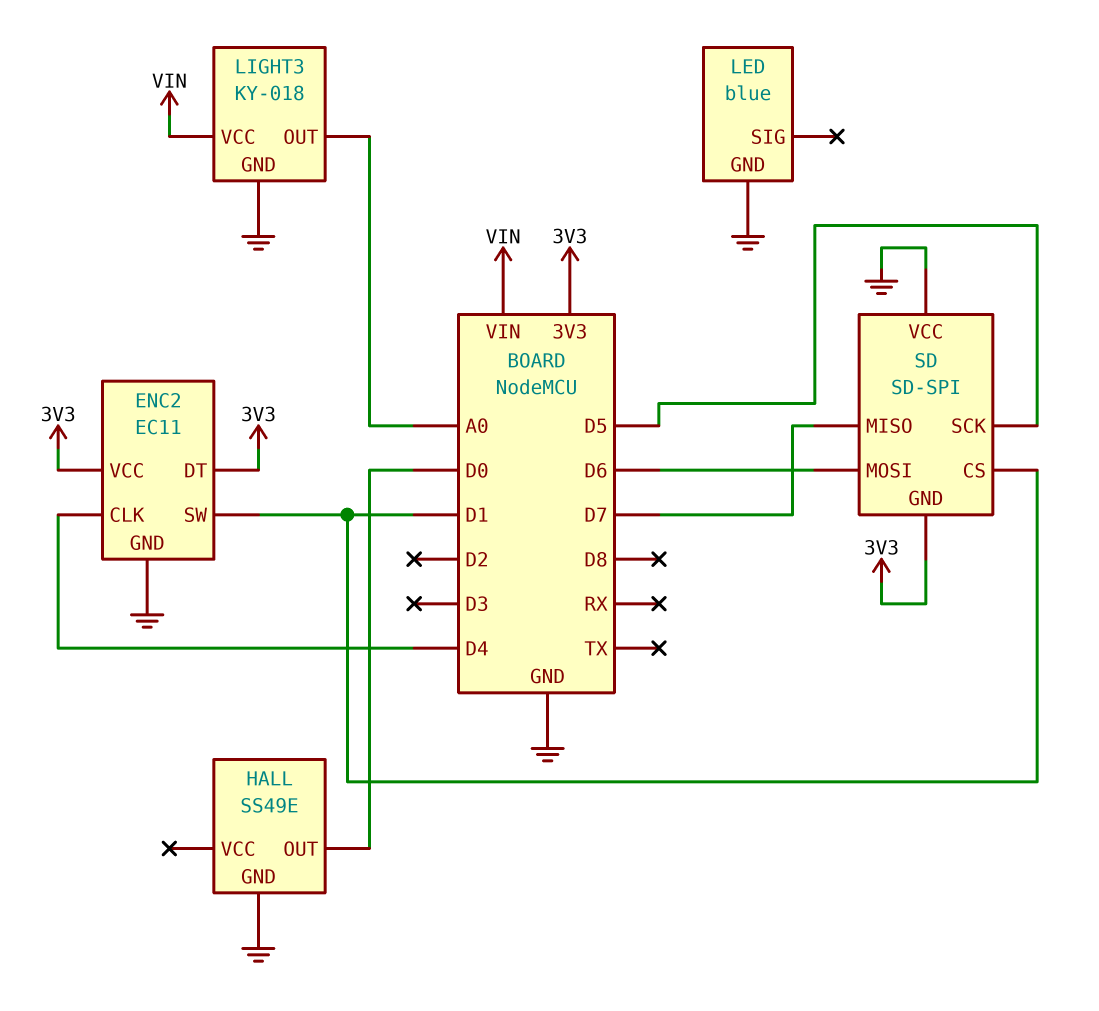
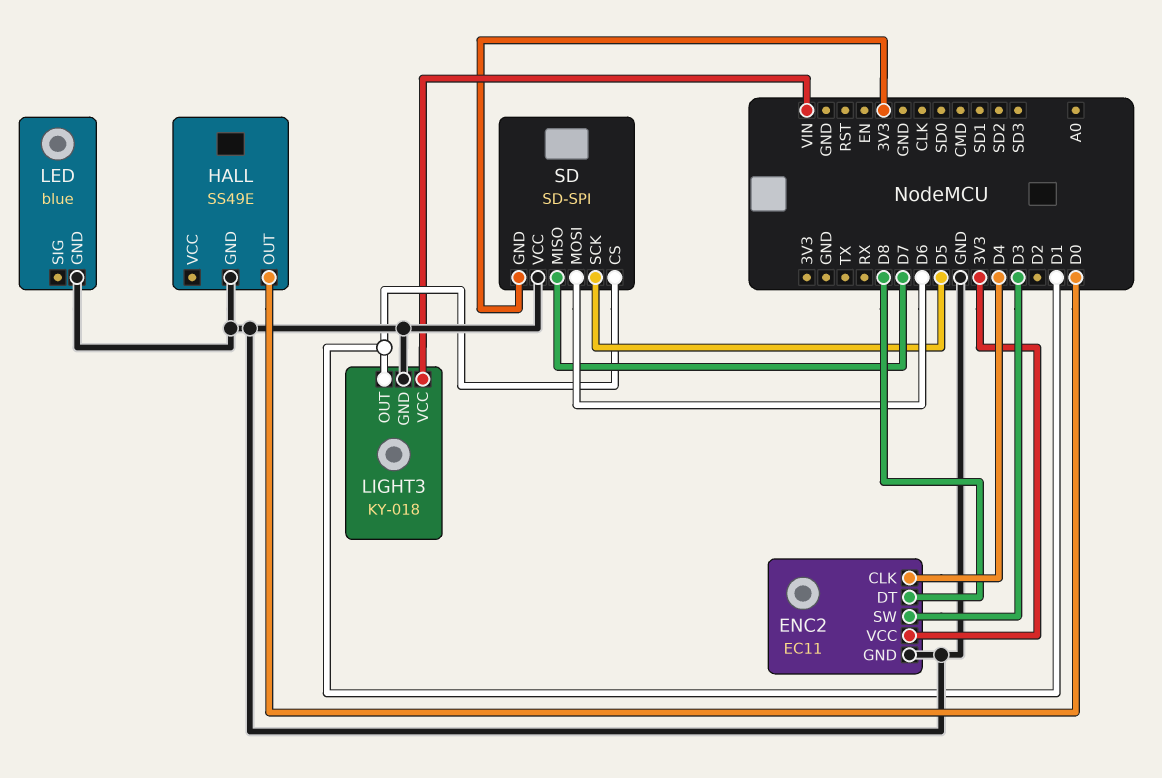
ENC2 pin DT: 3V3 -> D8
ENC2 pin SW: D1 -> D3
LIGHT3 pin OUT: A0 -> D1

